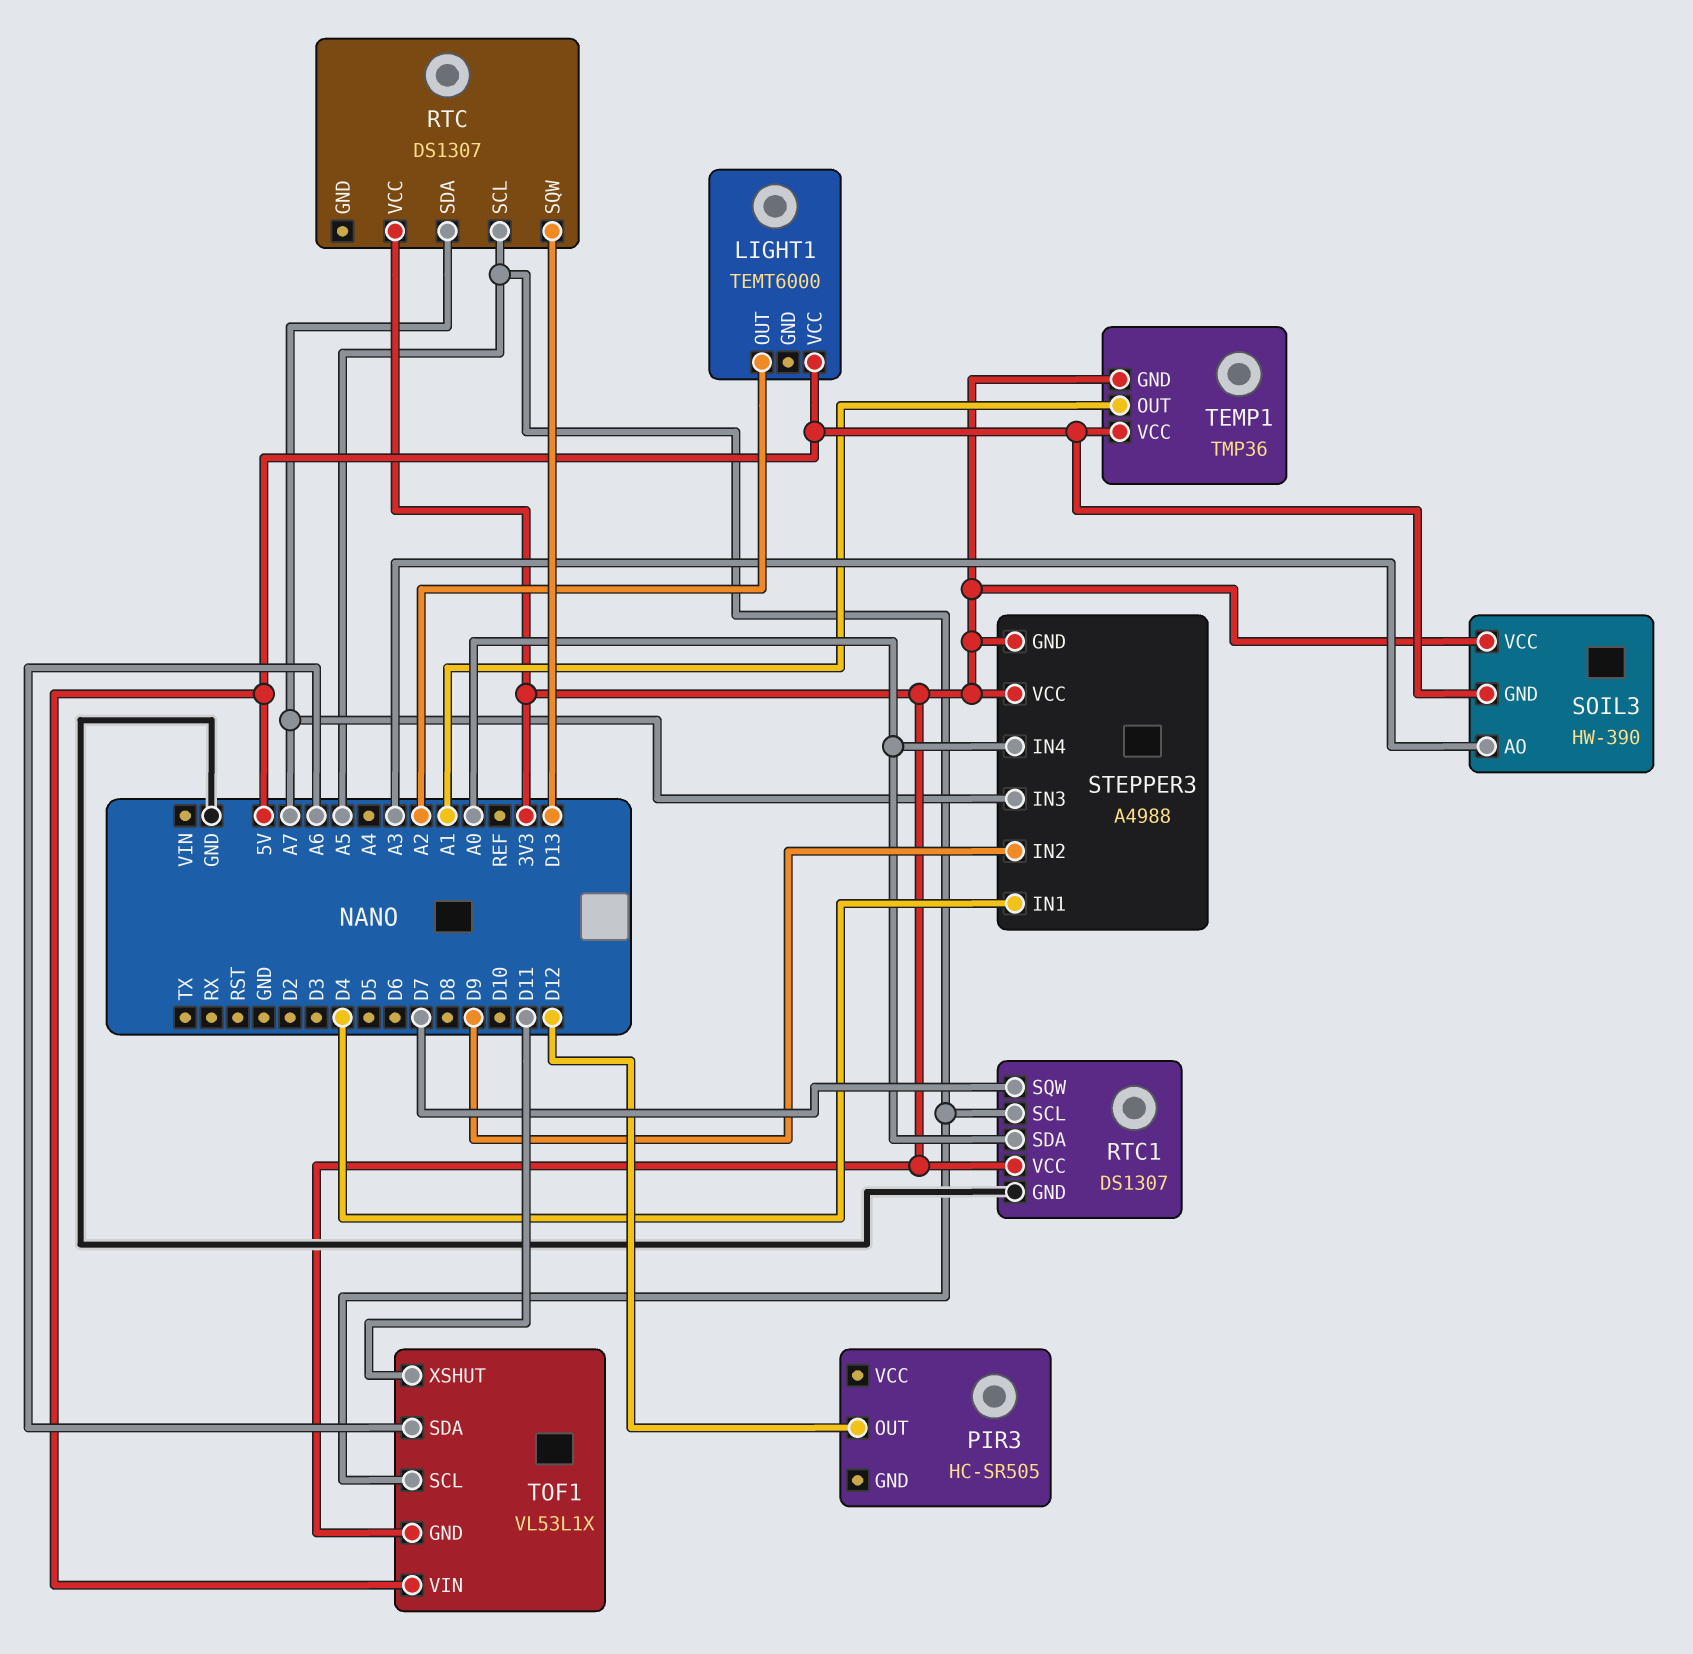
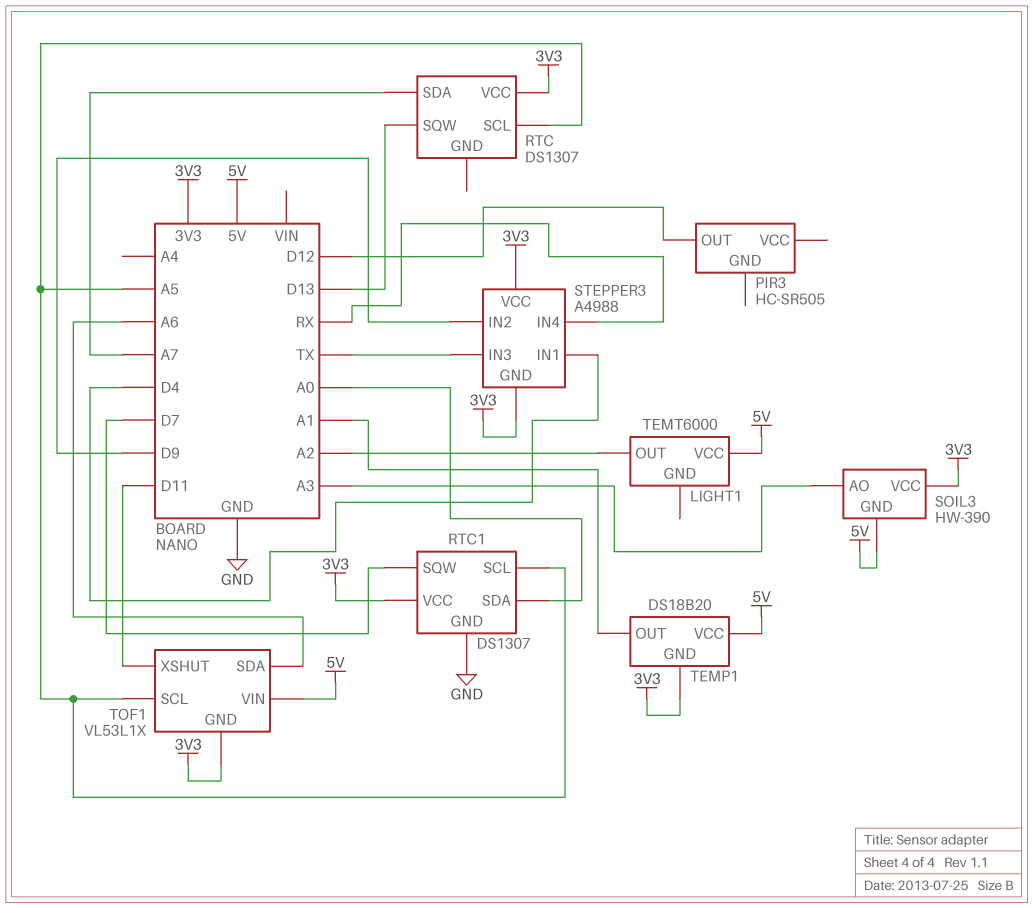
STEPPER3 pin IN3: A7 -> TX
STEPPER3 pin IN4: A0 -> RX
TEMP1: TMP36 -> DS18B20

